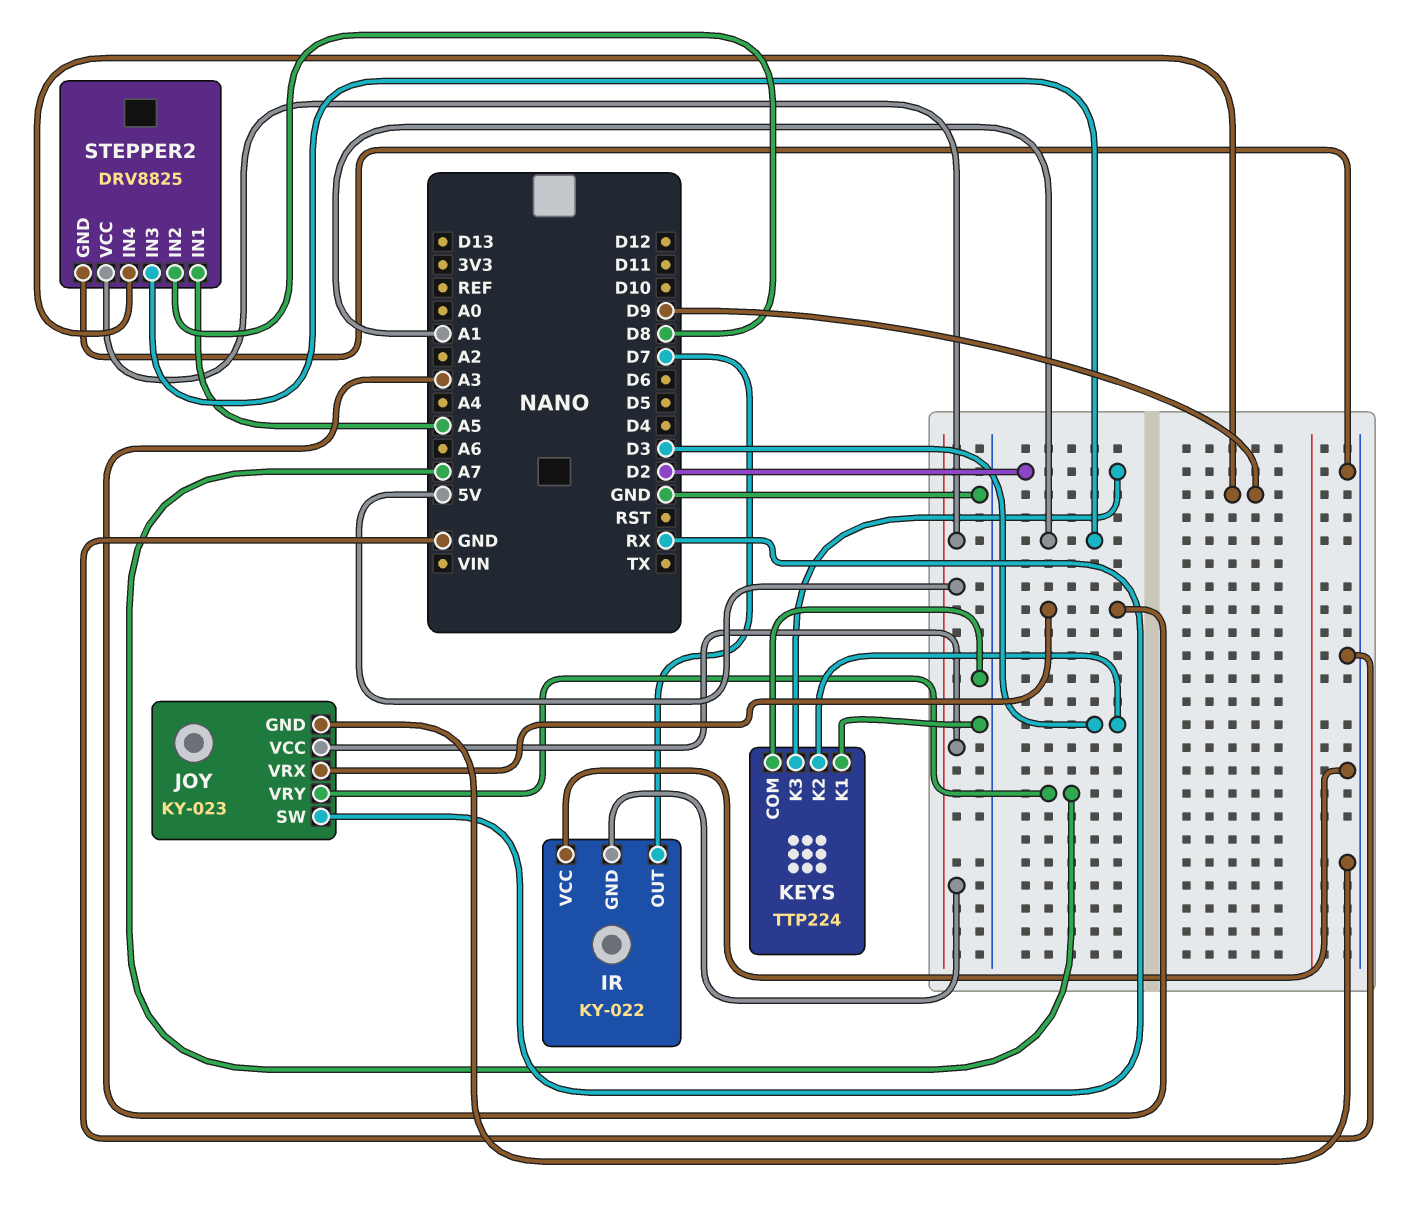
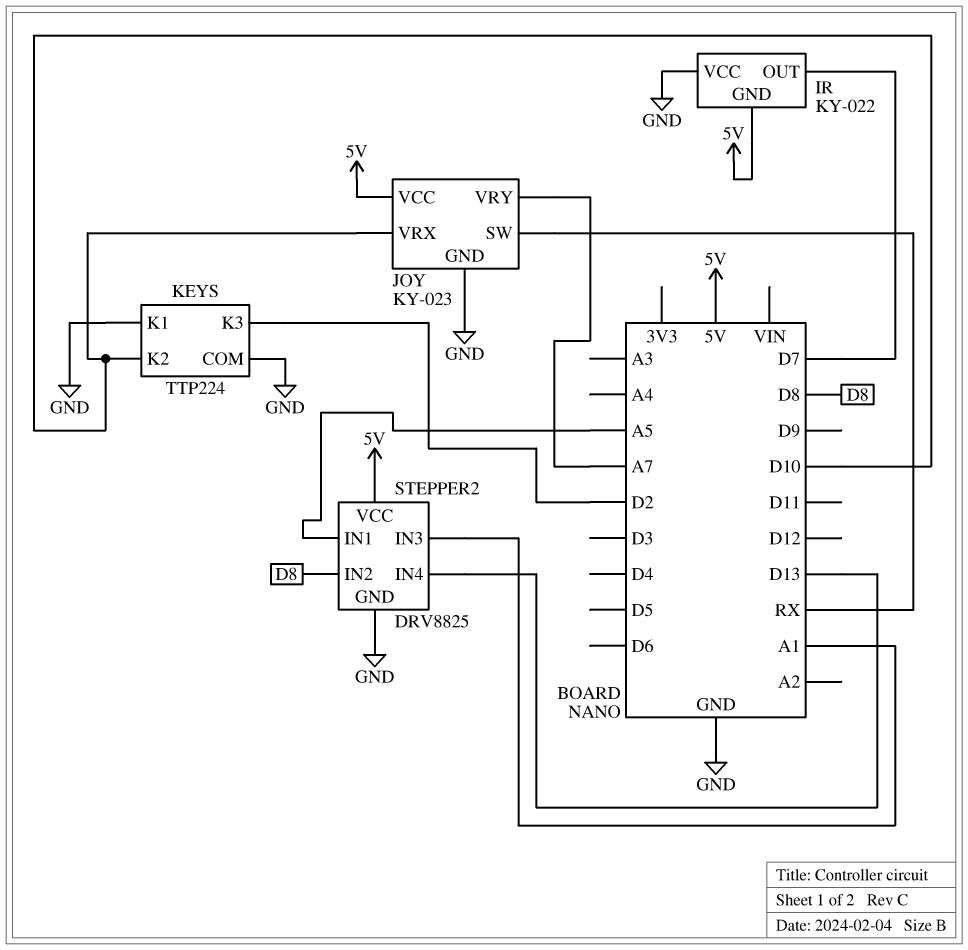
JOY pin VRX: A3 -> D10
KEYS pin K2: D3 -> D10
STEPPER2 pin IN4: D9 -> D13

